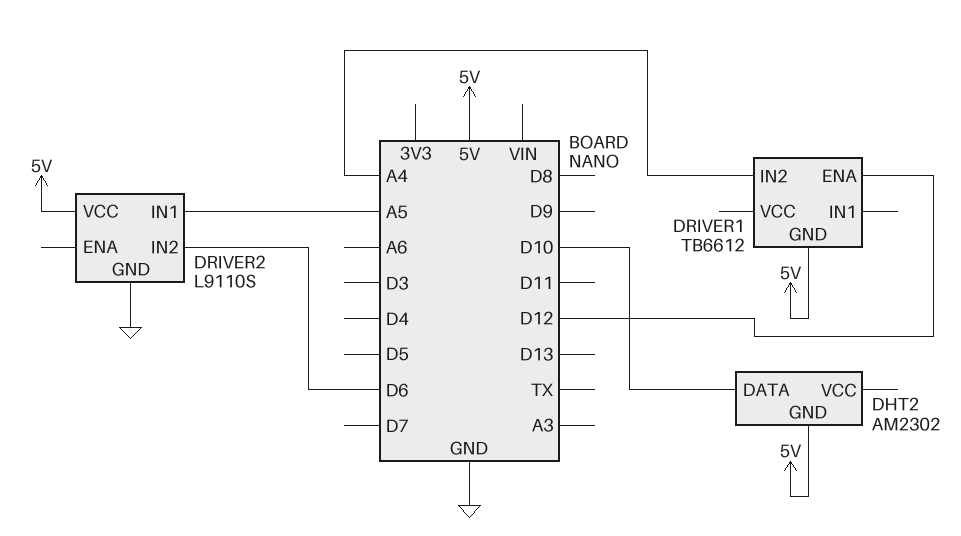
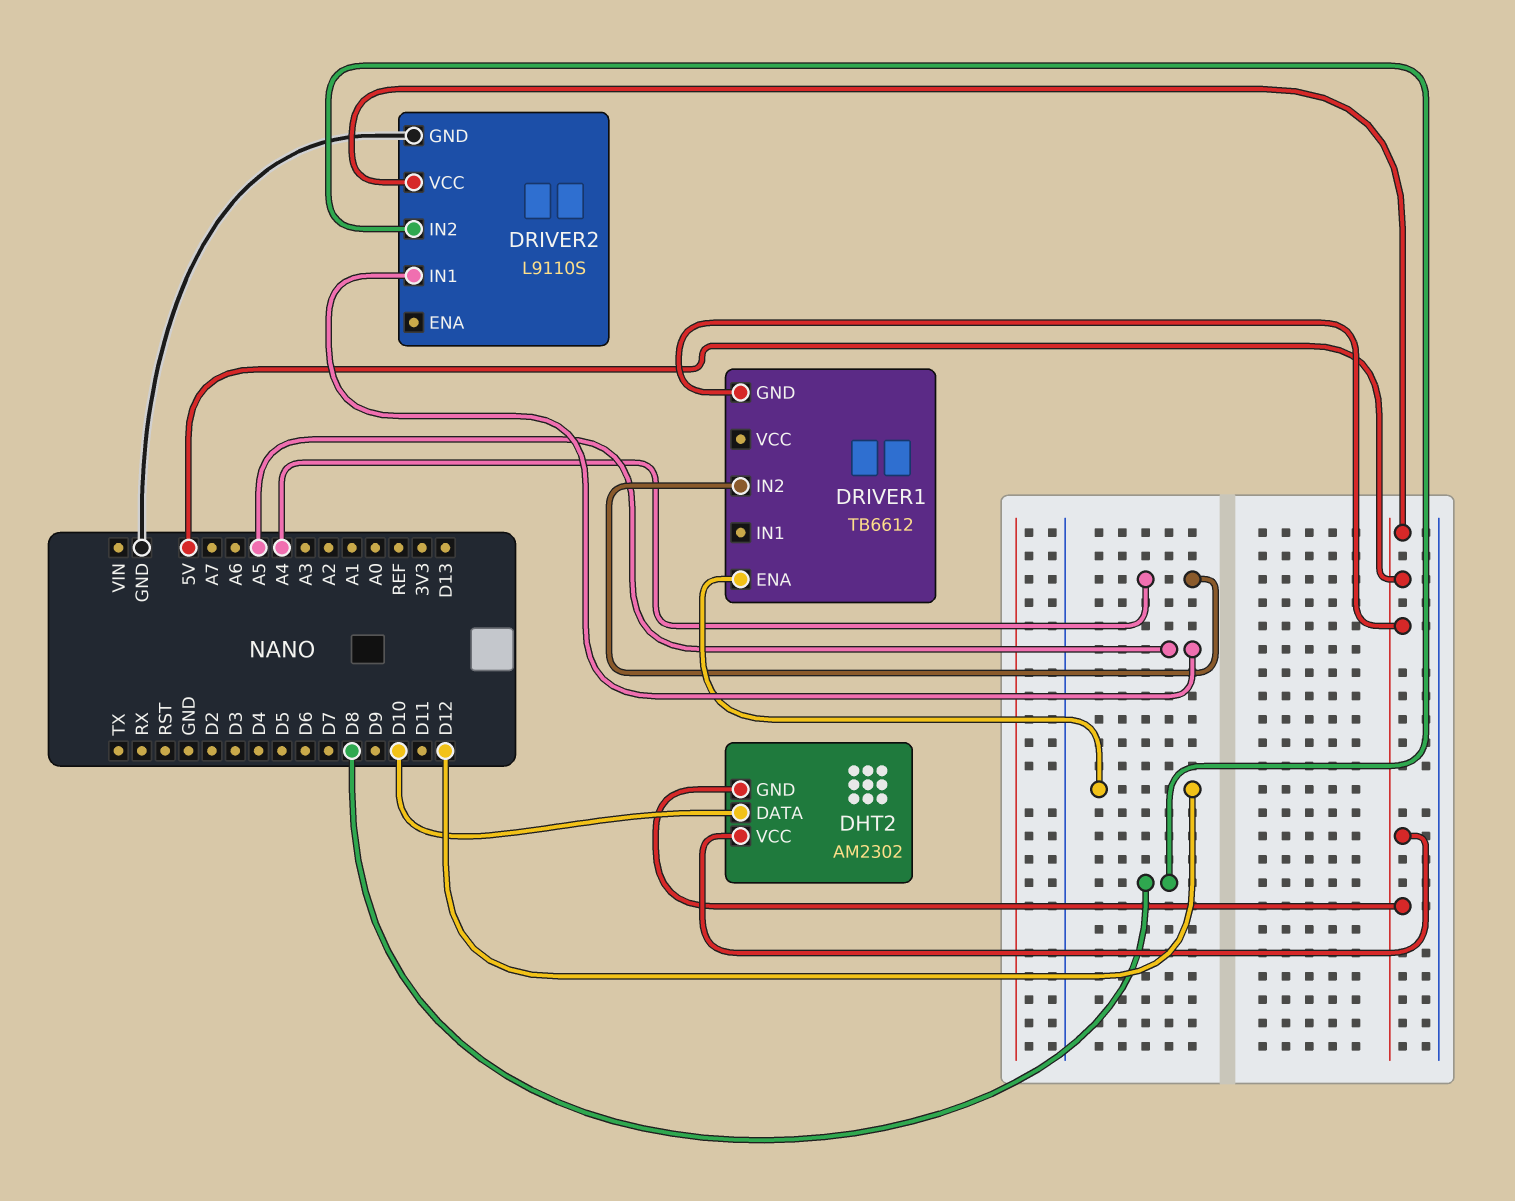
DHT2 pin VCC: none -> 5V
DRIVER2 pin IN2: D6 -> D8

